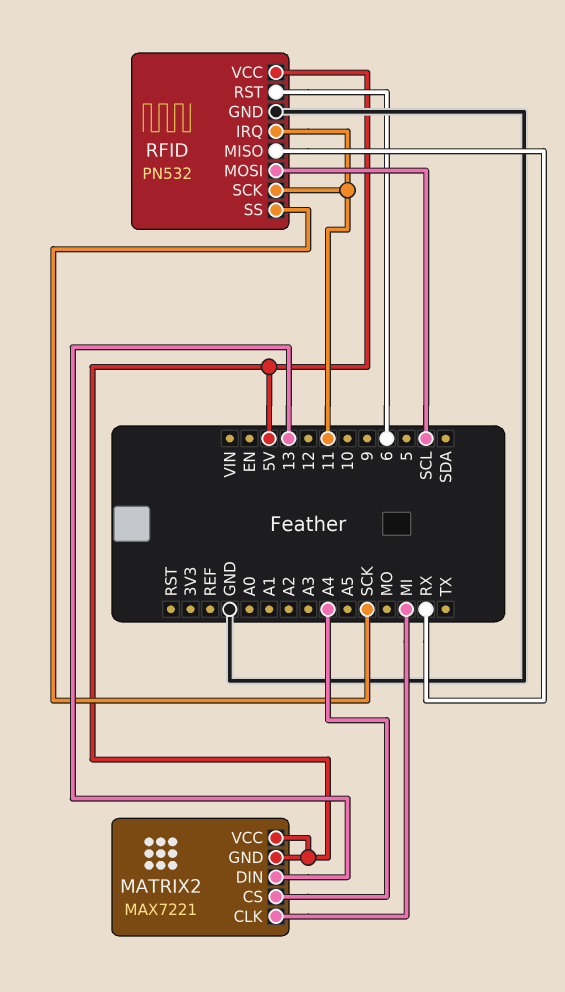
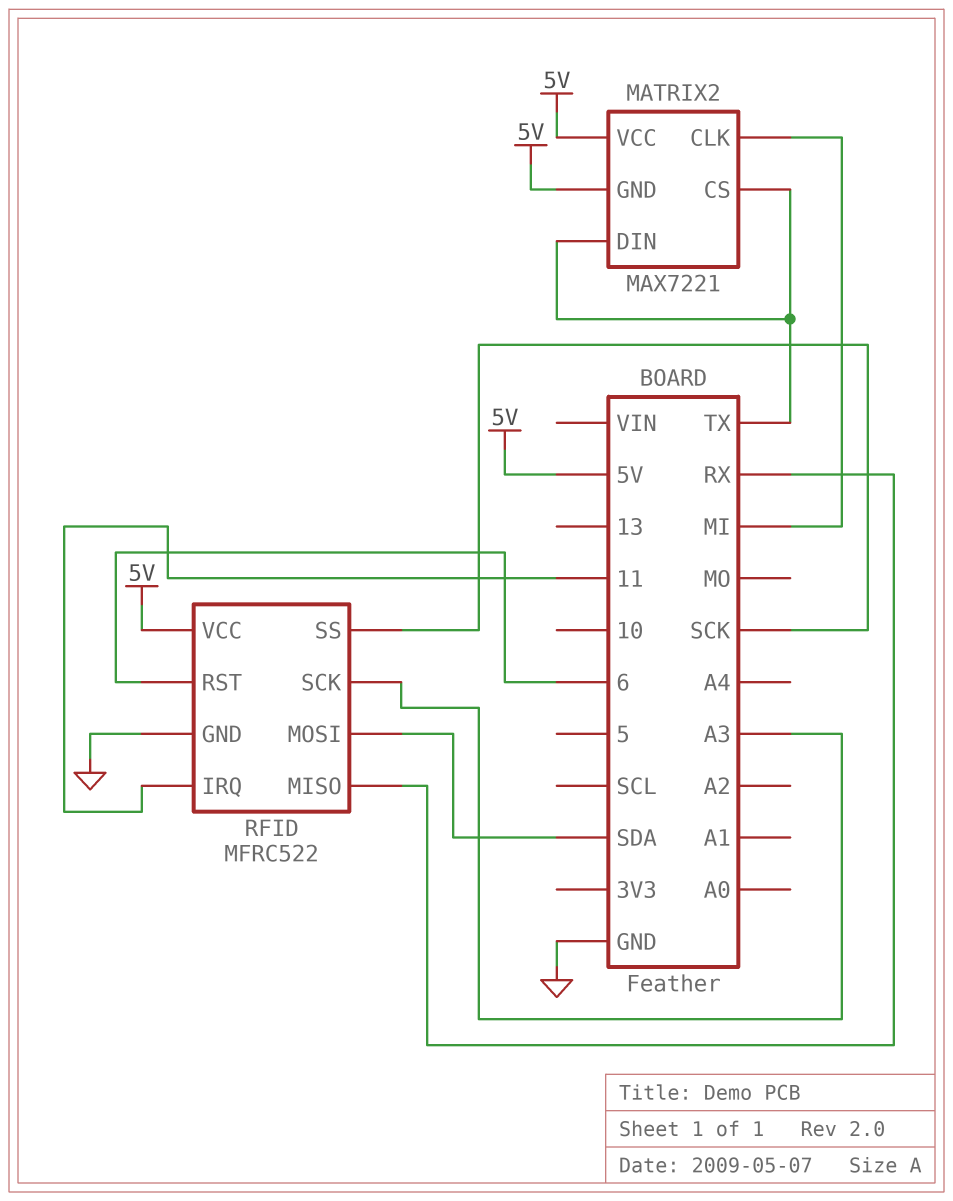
MATRIX2 pin CS: A4 -> TX
MATRIX2 pin DIN: 13 -> TX
RFID: PN532 -> MFRC522
RFID pin MOSI: SCL -> SDA
RFID pin SCK: 11 -> A3

